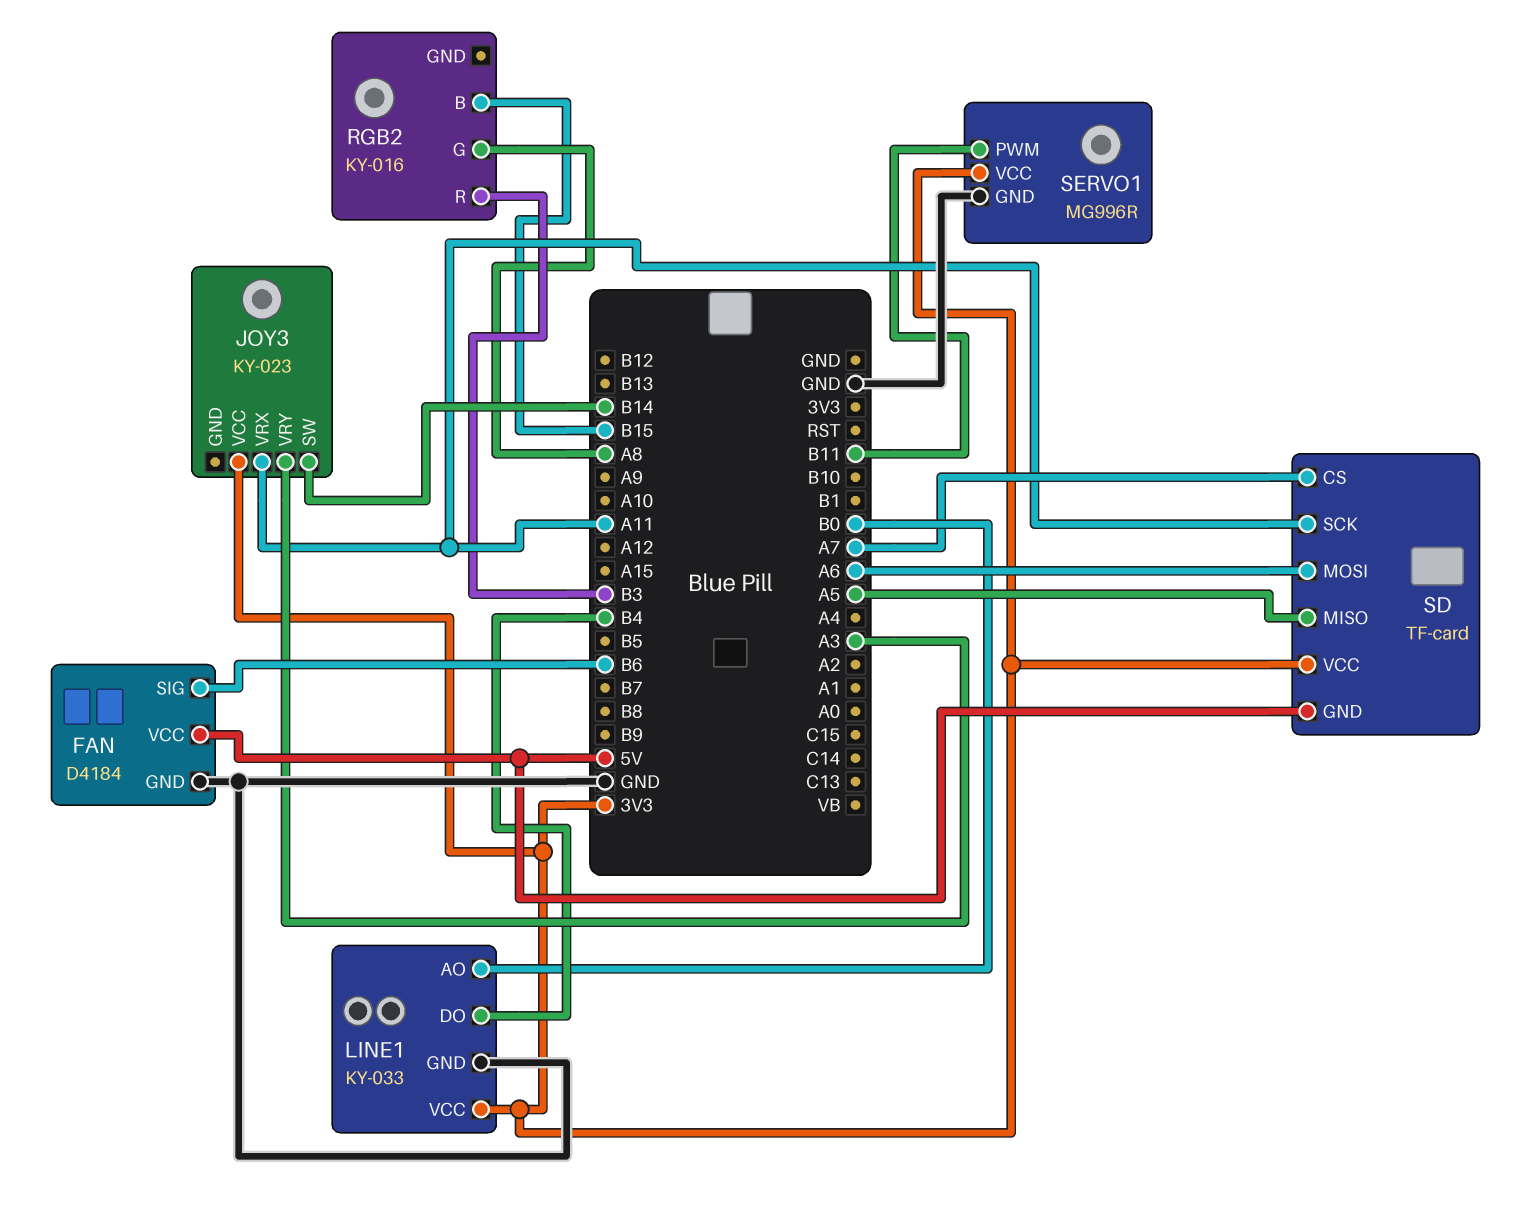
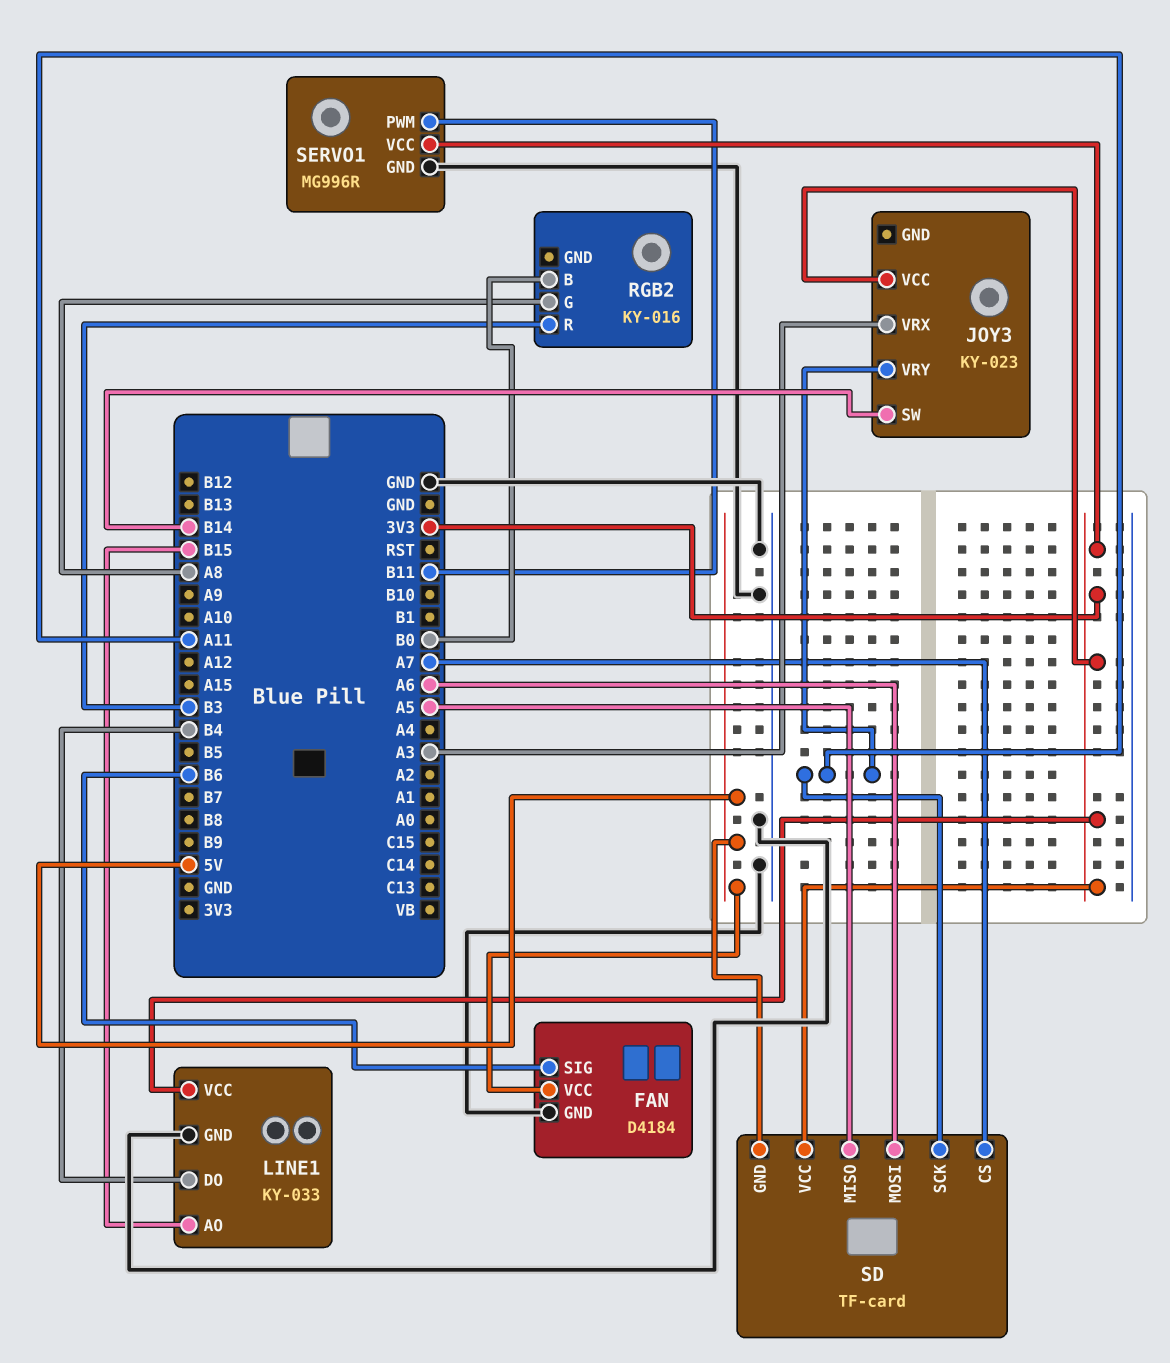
JOY3 pin VRX: A11 -> A3
JOY3 pin VRY: A3 -> A11
LINE1 pin AO: B0 -> B15
RGB2 pin B: B15 -> B0

